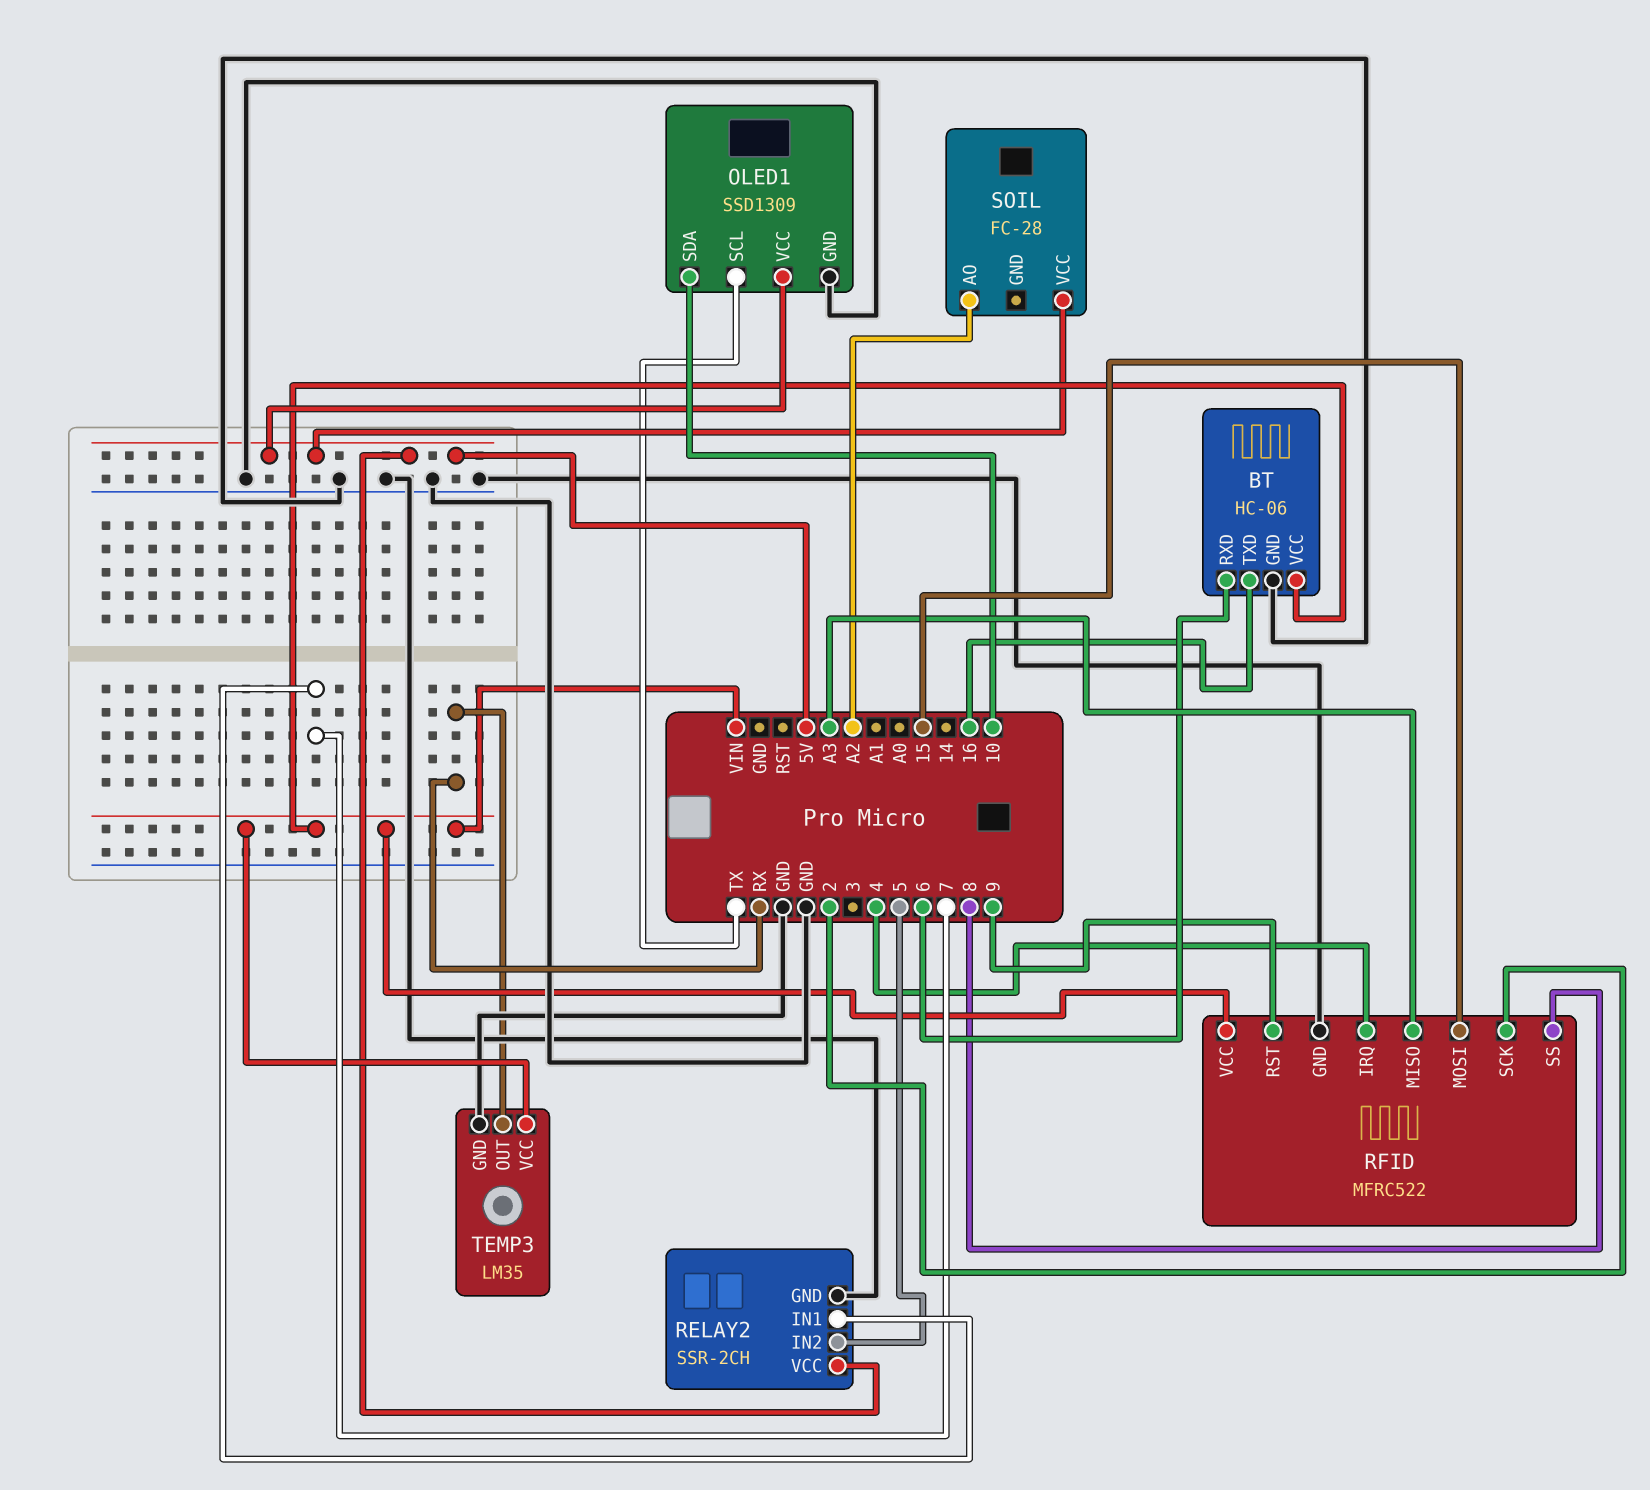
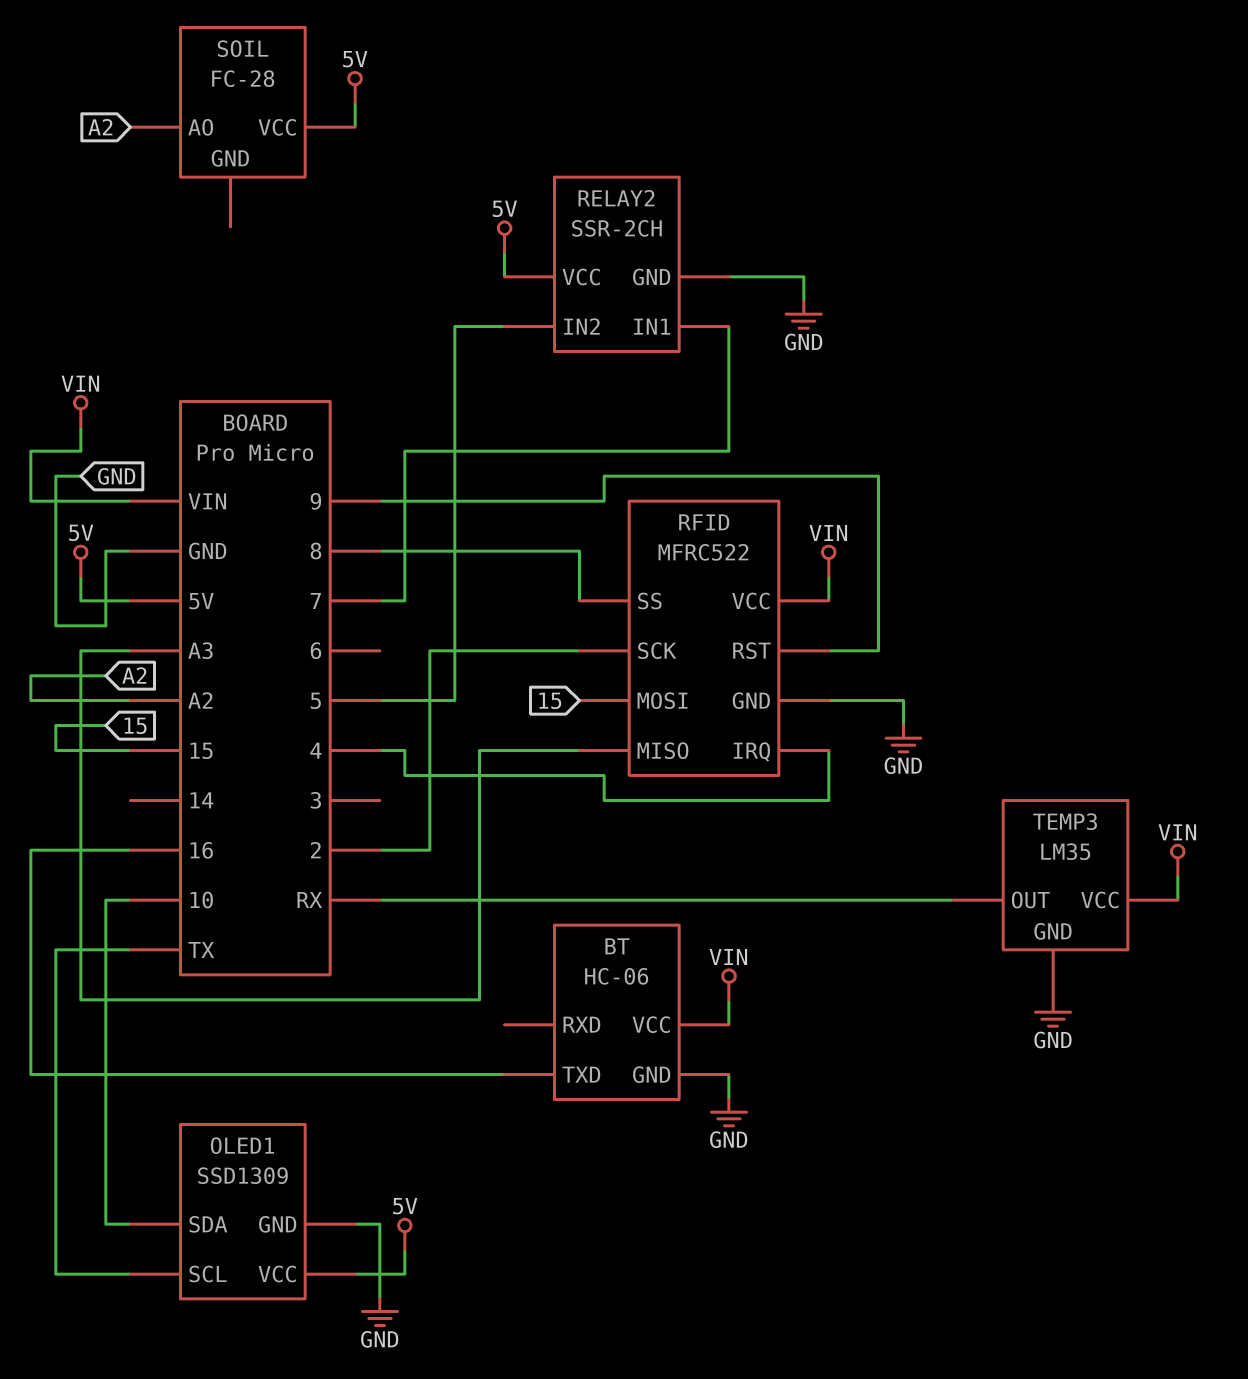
BT pin RXD: 6 -> none

